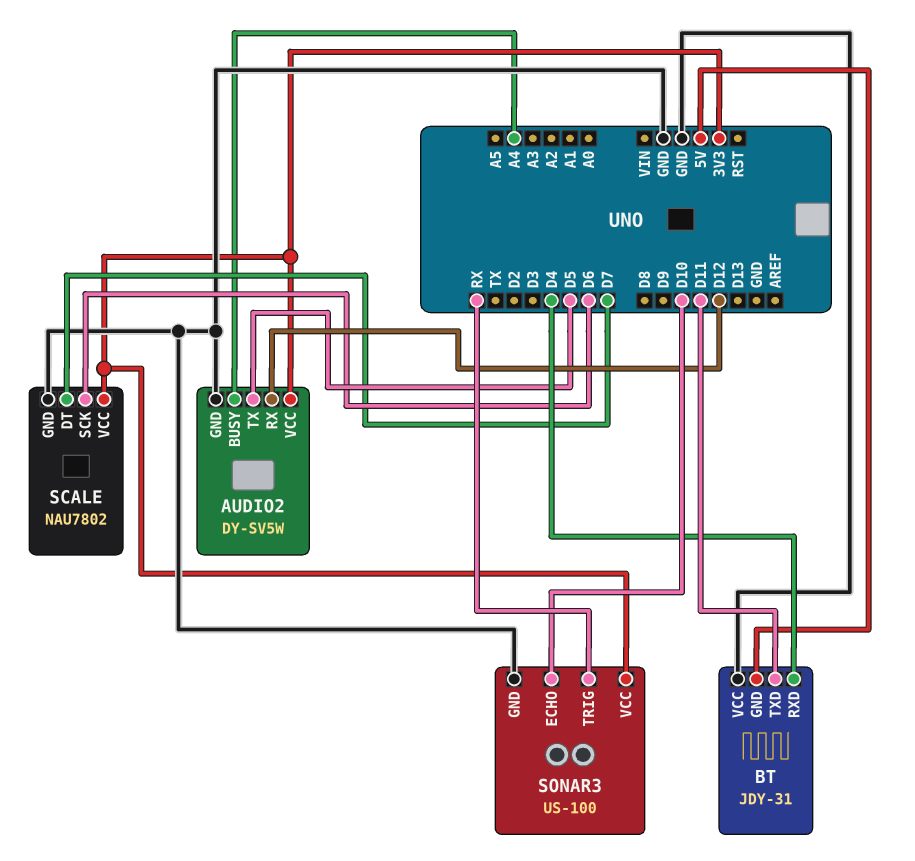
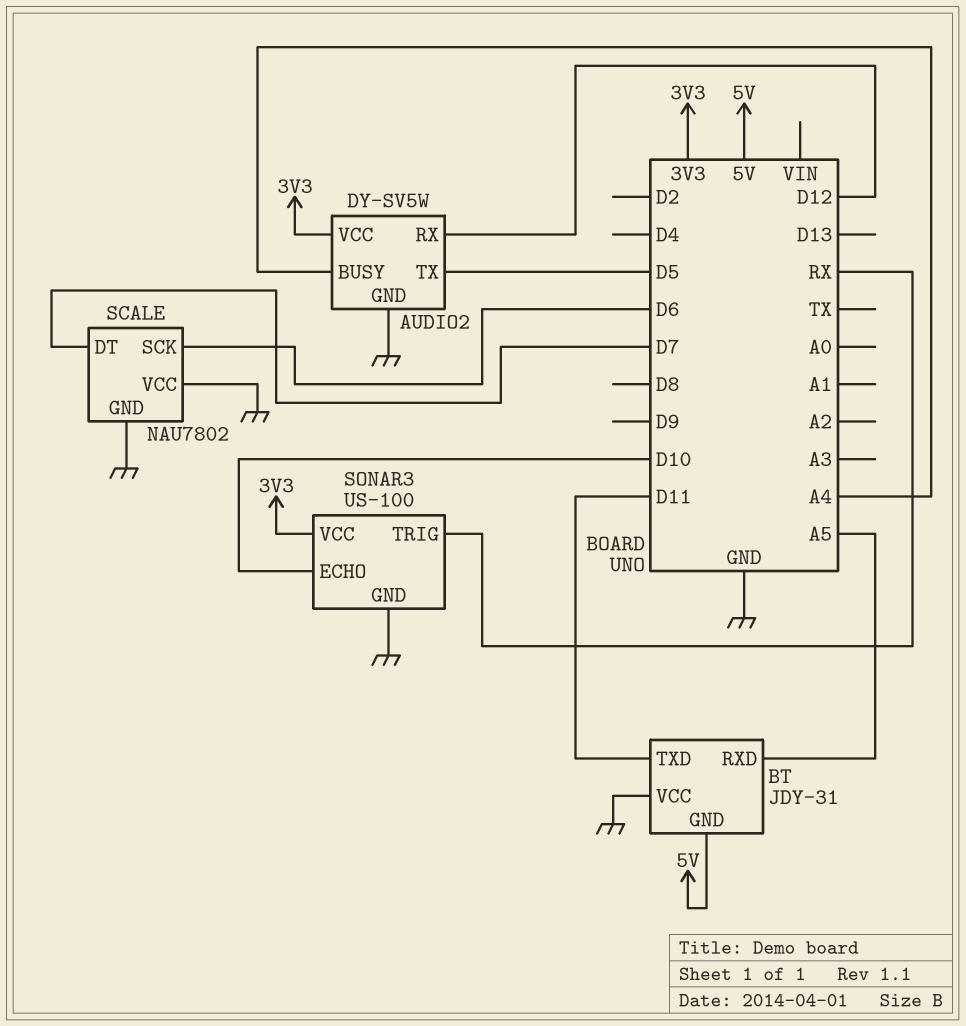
BT pin RXD: D4 -> A5
SCALE pin VCC: 3V3 -> GND

